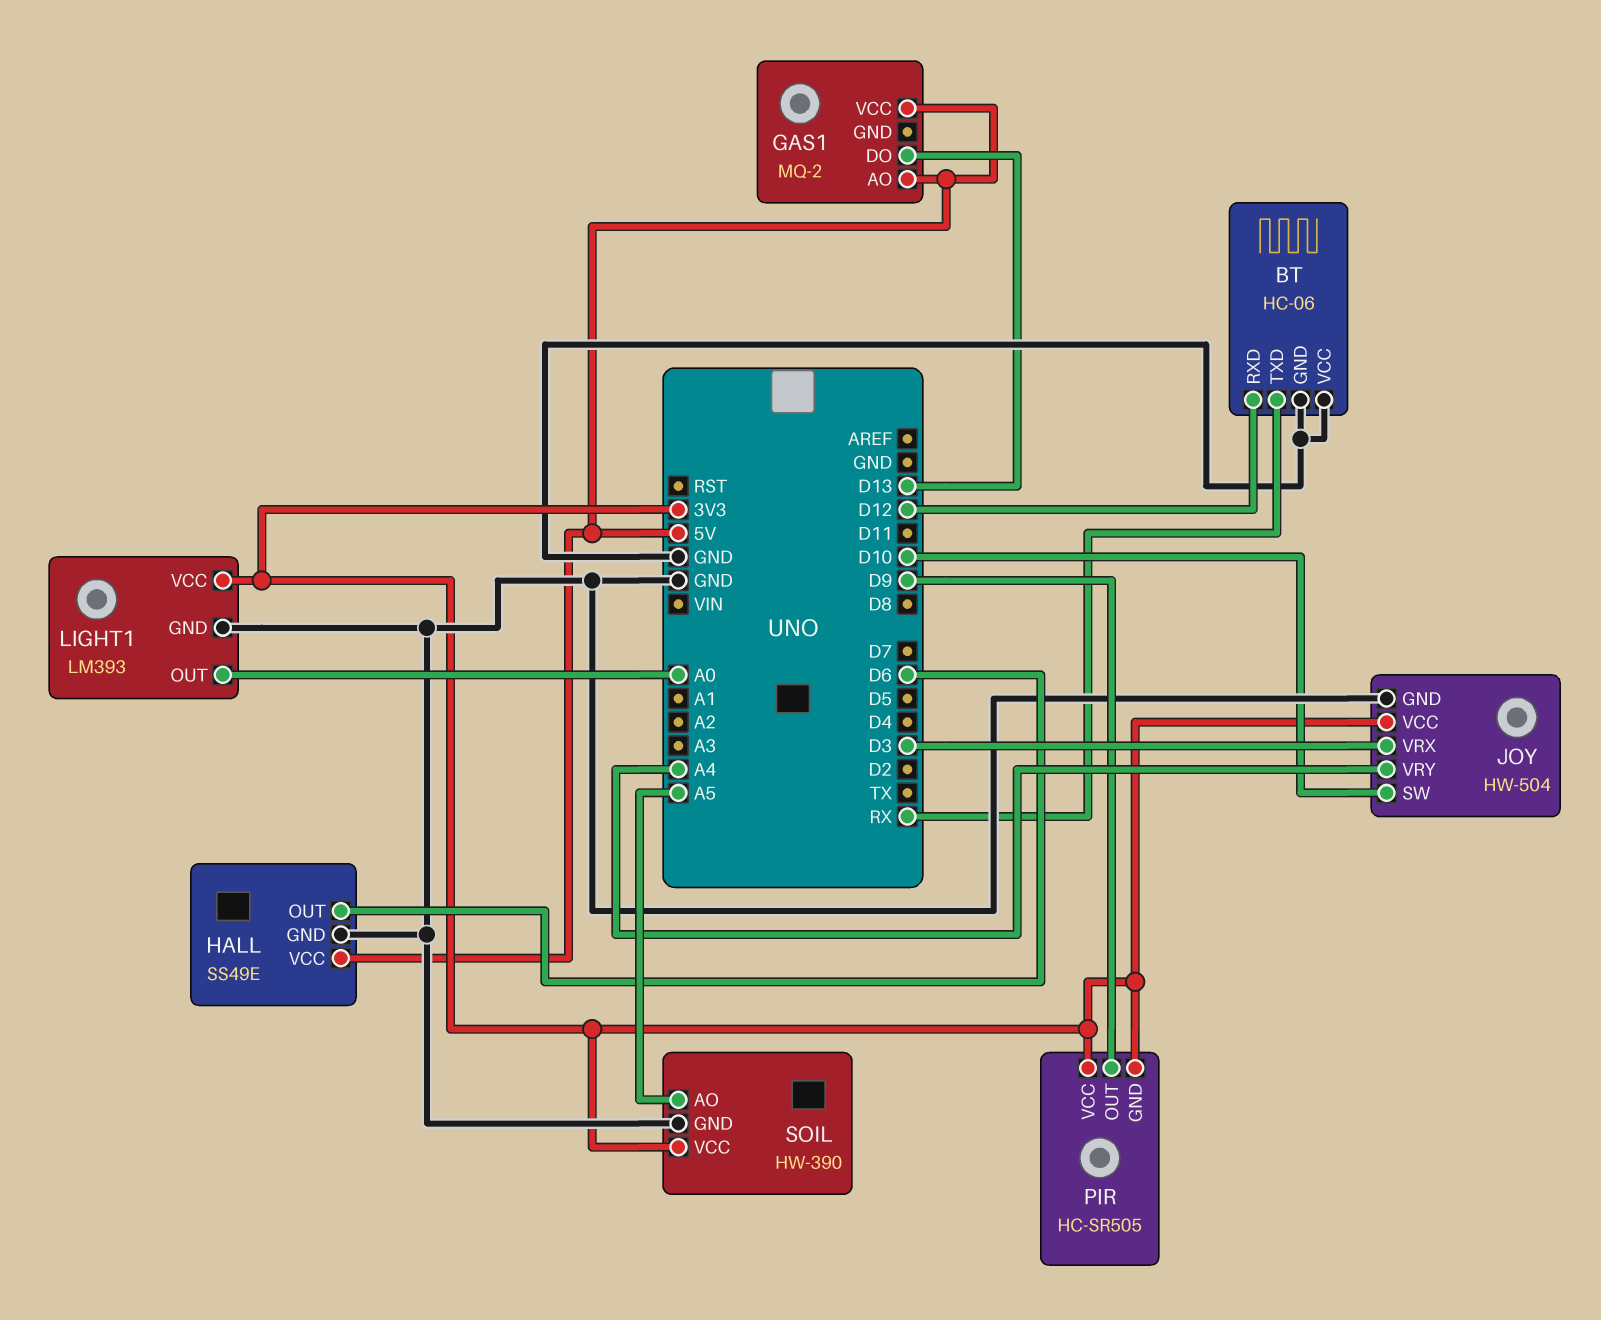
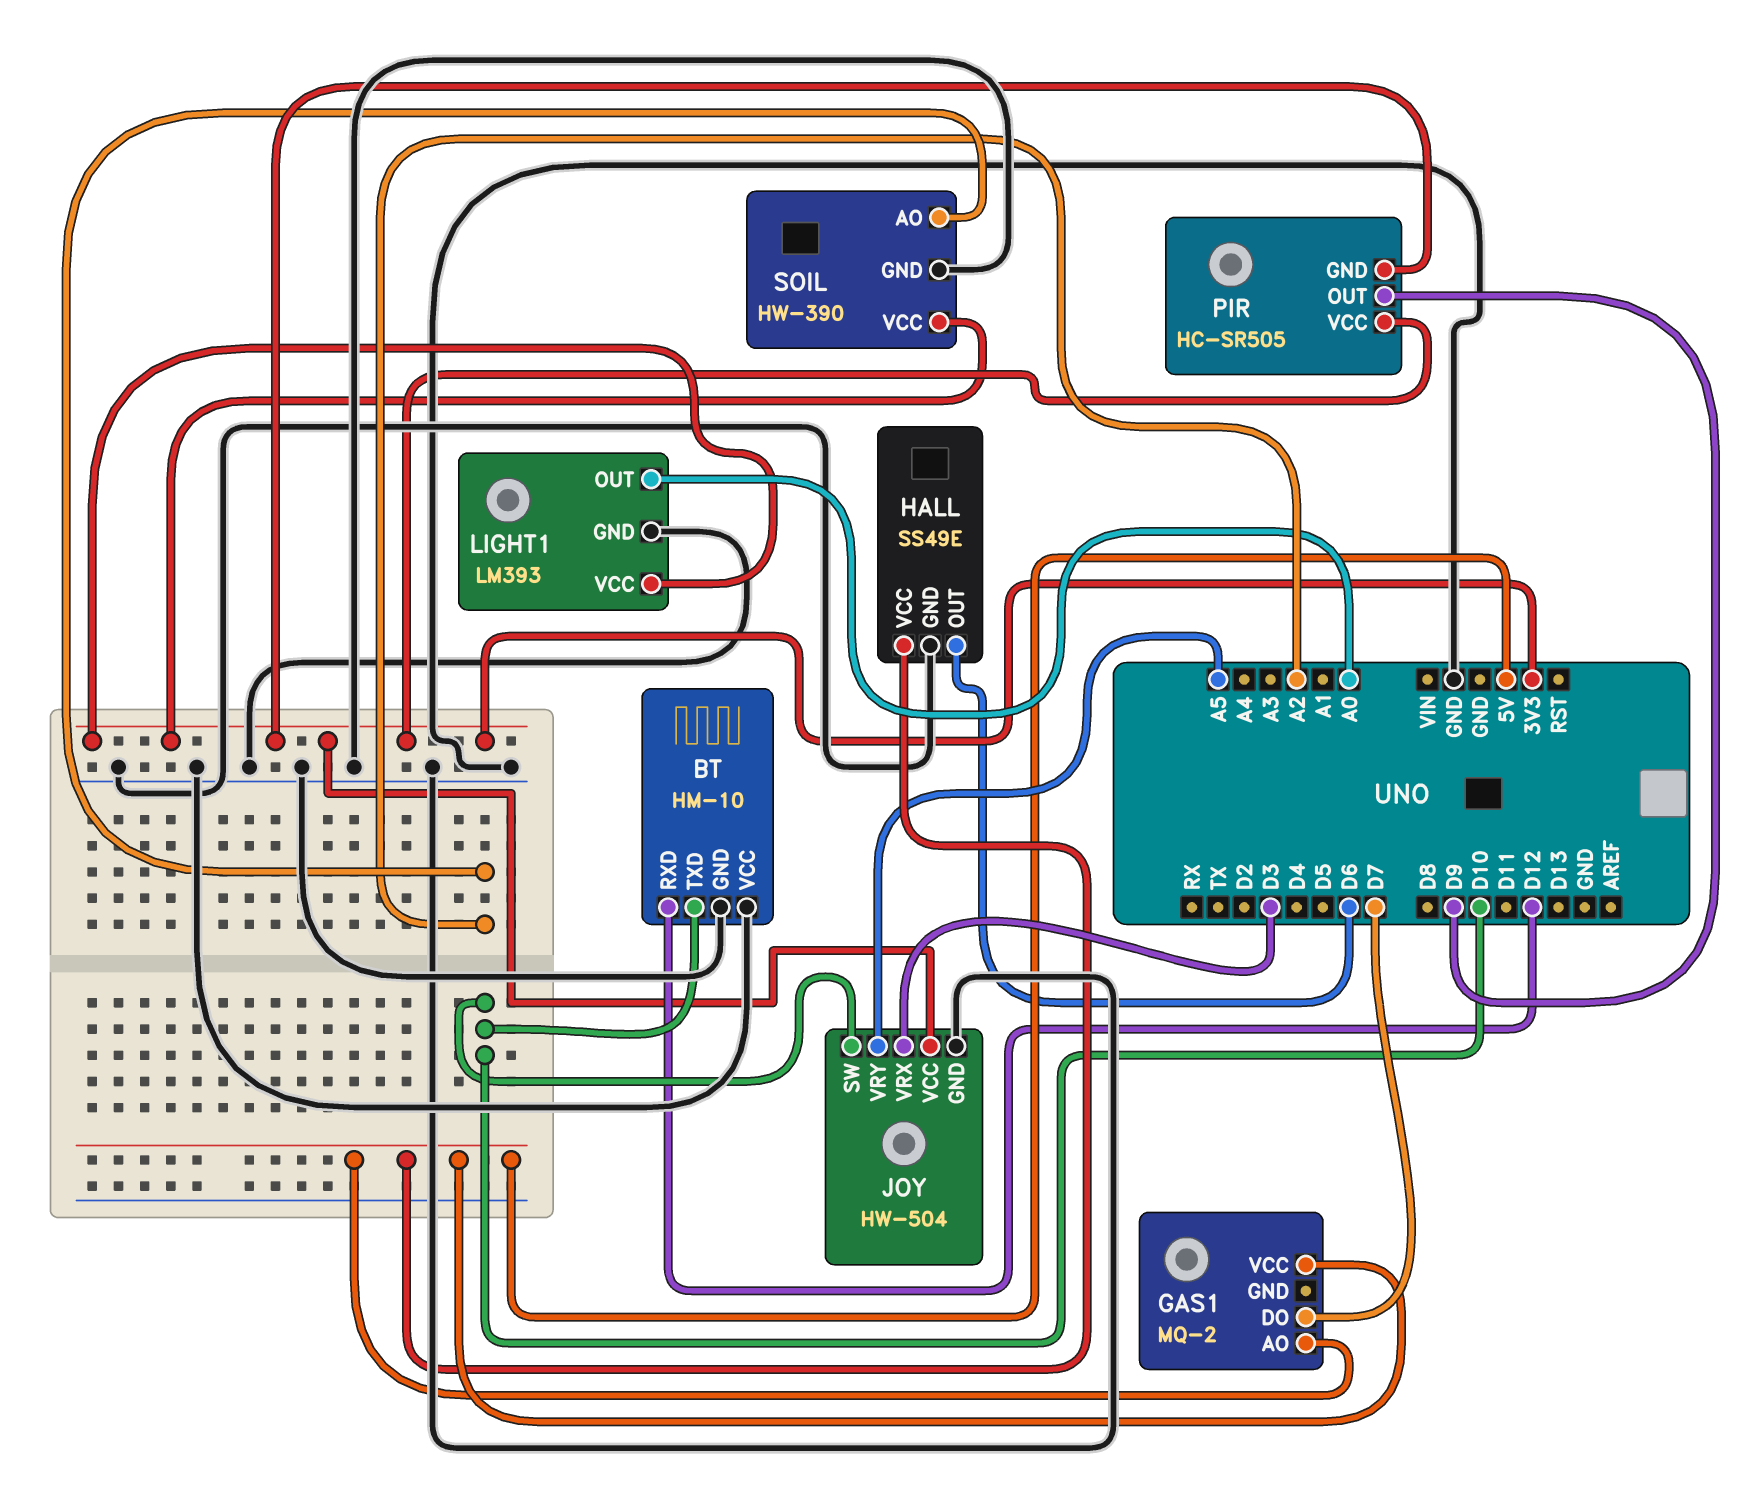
BT: HC-06 -> HM-10
BT pin TXD: RX -> D10
GAS1 pin DO: D13 -> D7
JOY pin VRY: A4 -> A5
SOIL pin AO: A5 -> A2

